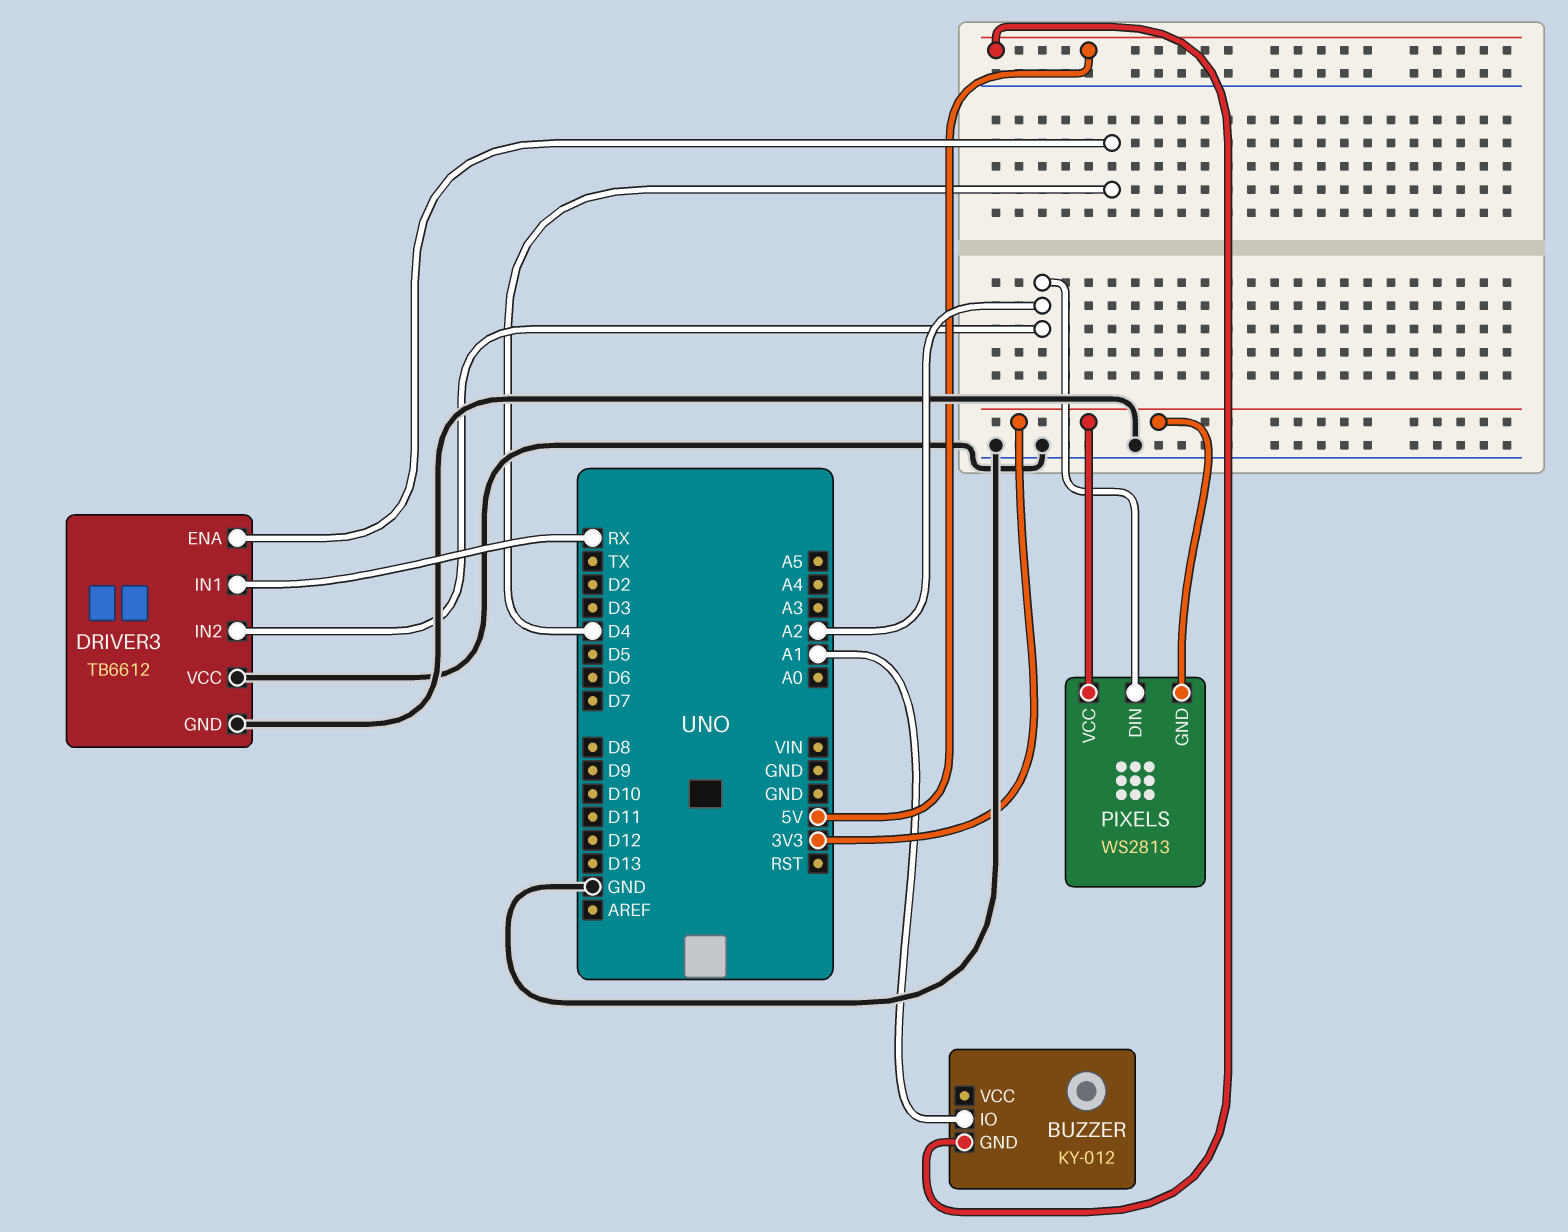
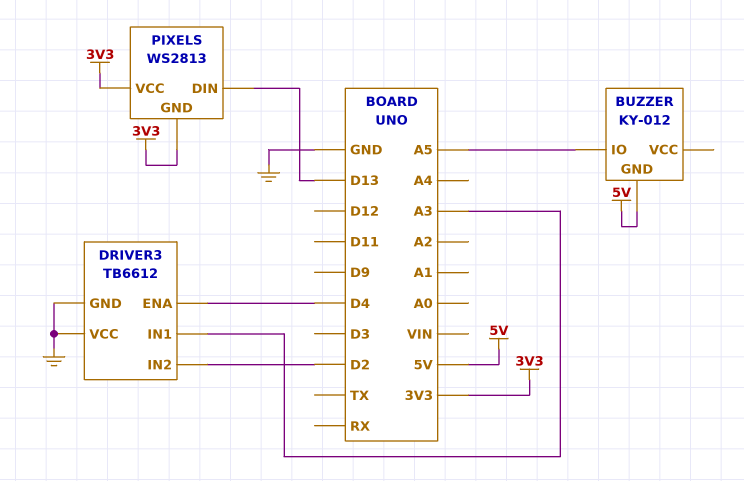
BUZZER pin IO: A1 -> A5
DRIVER3 pin IN1: RX -> A3
DRIVER3 pin IN2: A2 -> D2
PIXELS pin DIN: A2 -> D13

